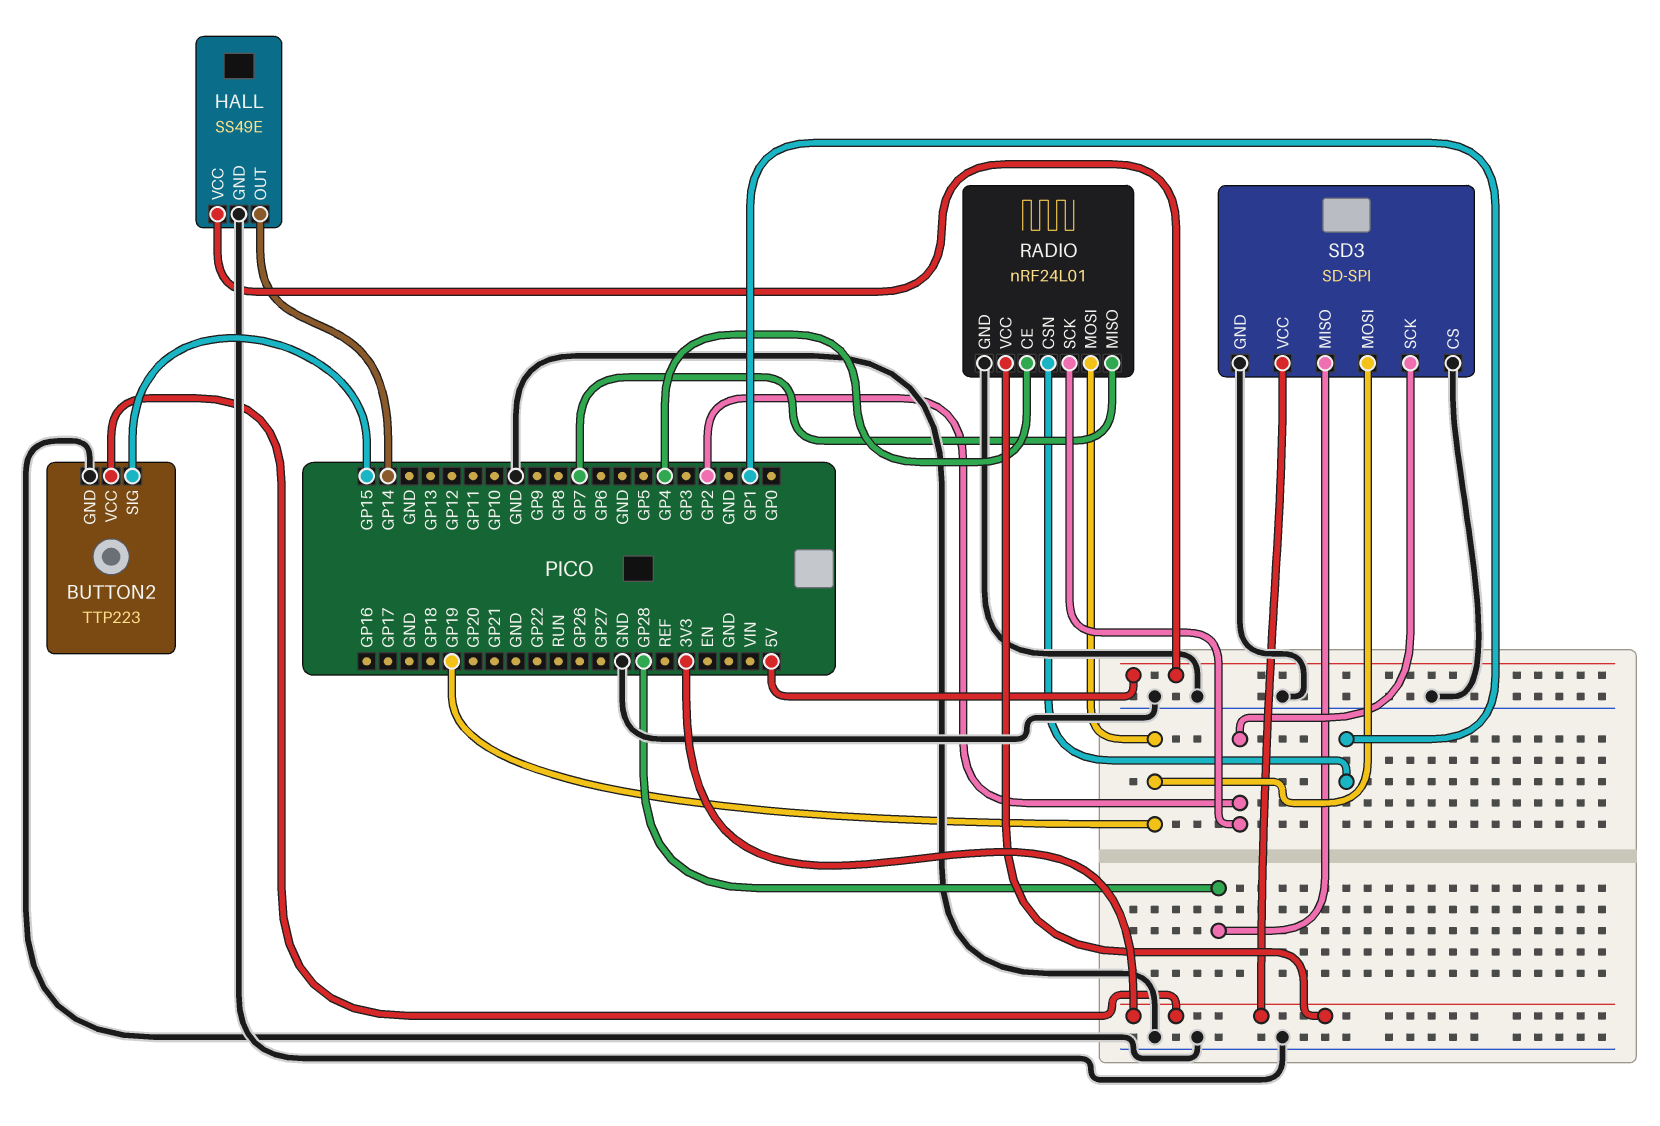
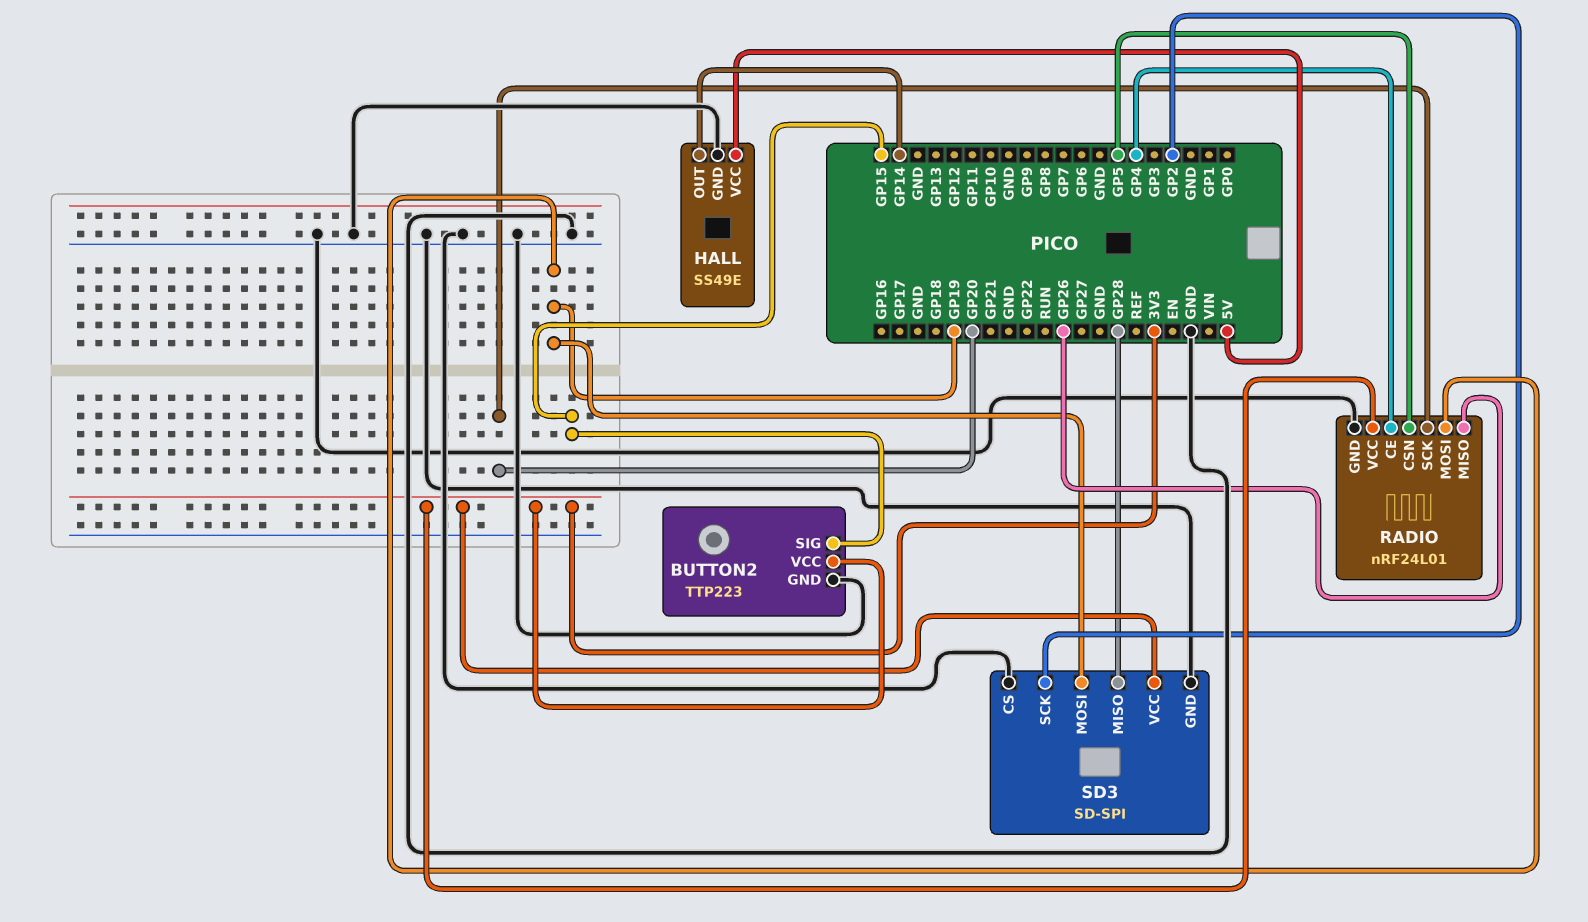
RADIO pin CSN: GP1 -> GP5
RADIO pin MISO: GP7 -> GP26
RADIO pin SCK: GP2 -> GP20

